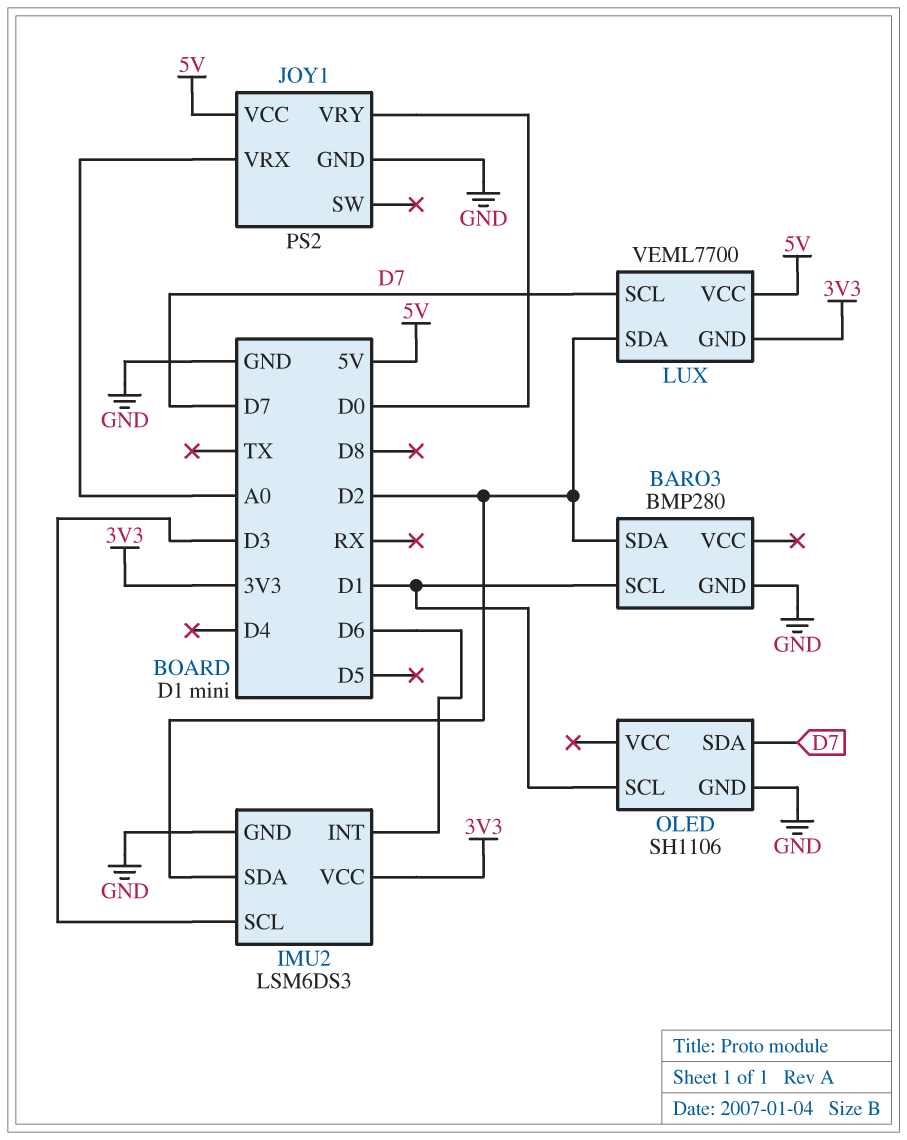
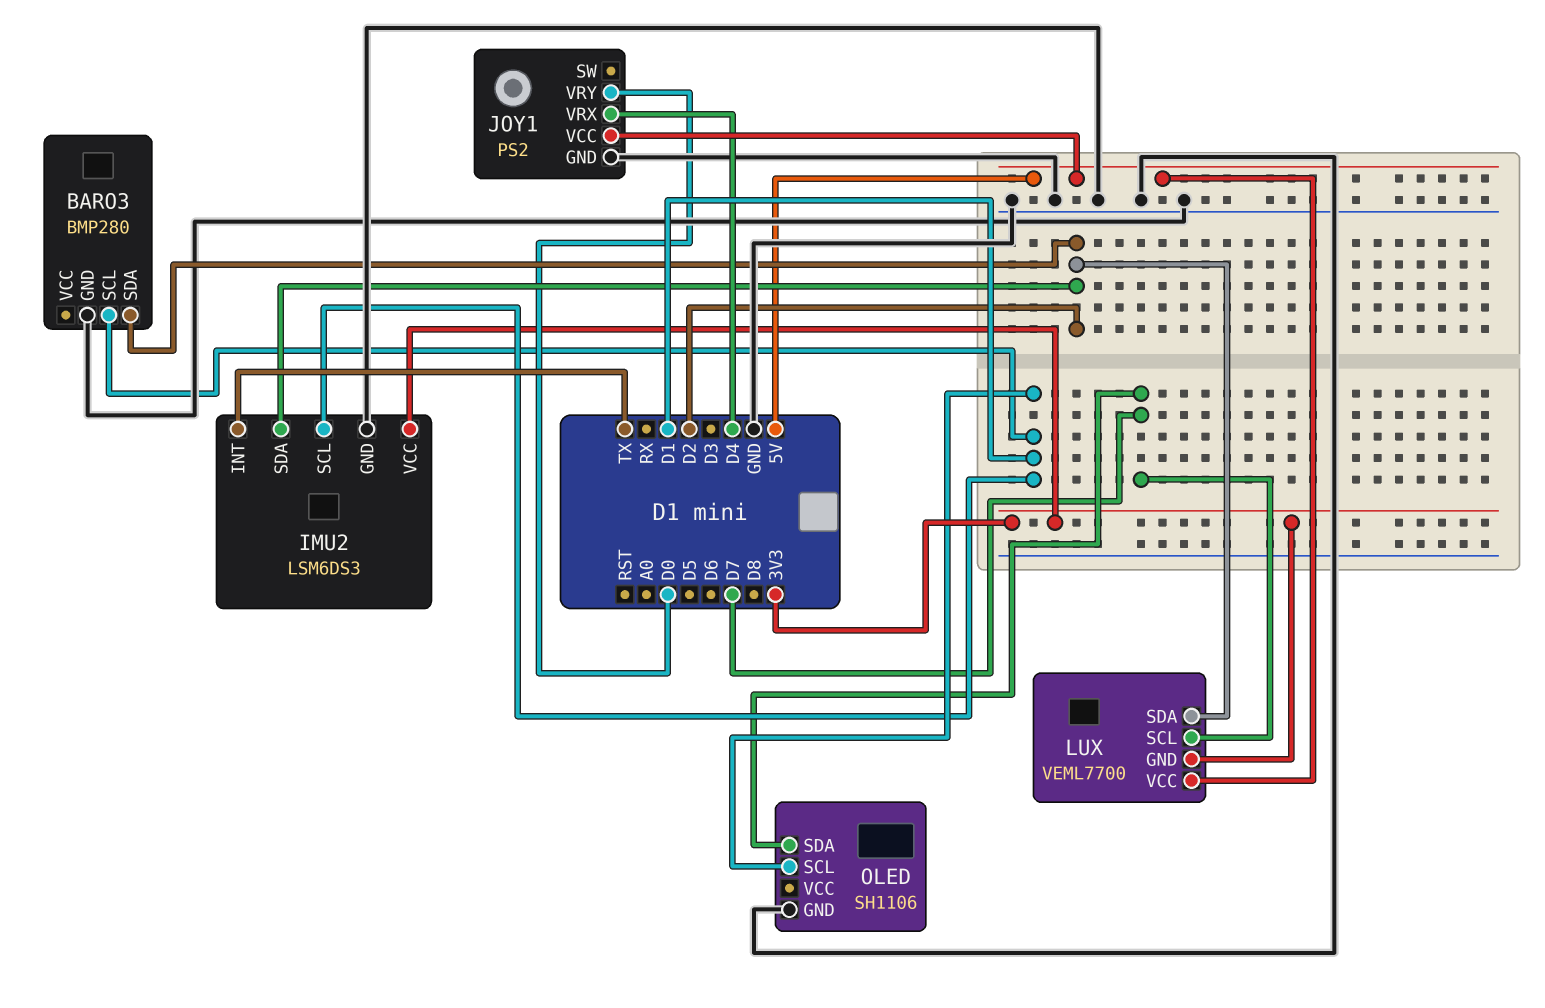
IMU2 pin INT: D6 -> TX
IMU2 pin SCL: D3 -> D1
JOY1 pin VRX: A0 -> D4

